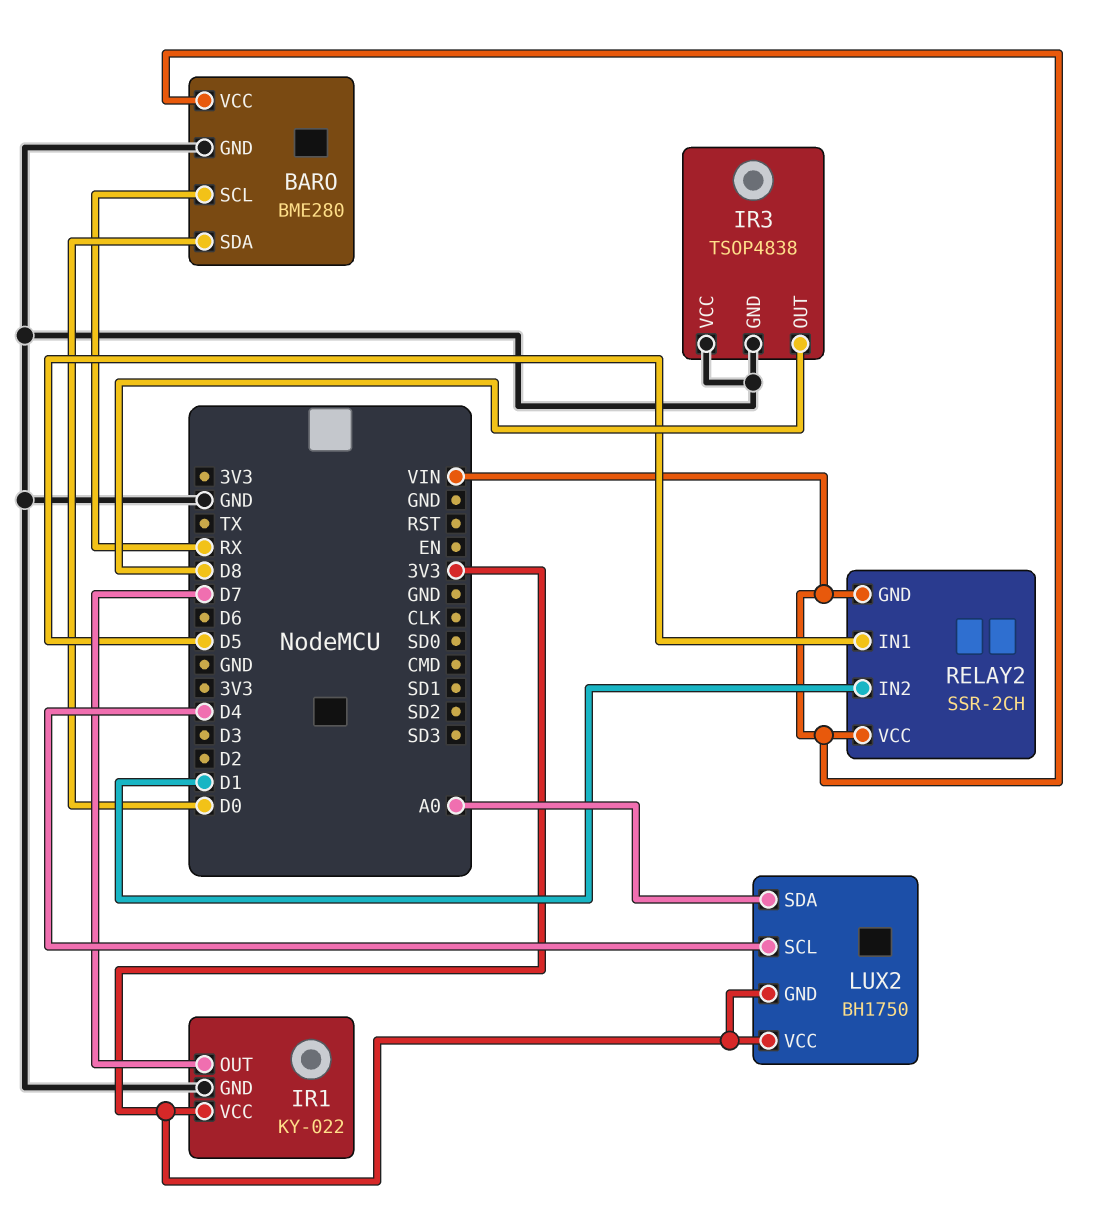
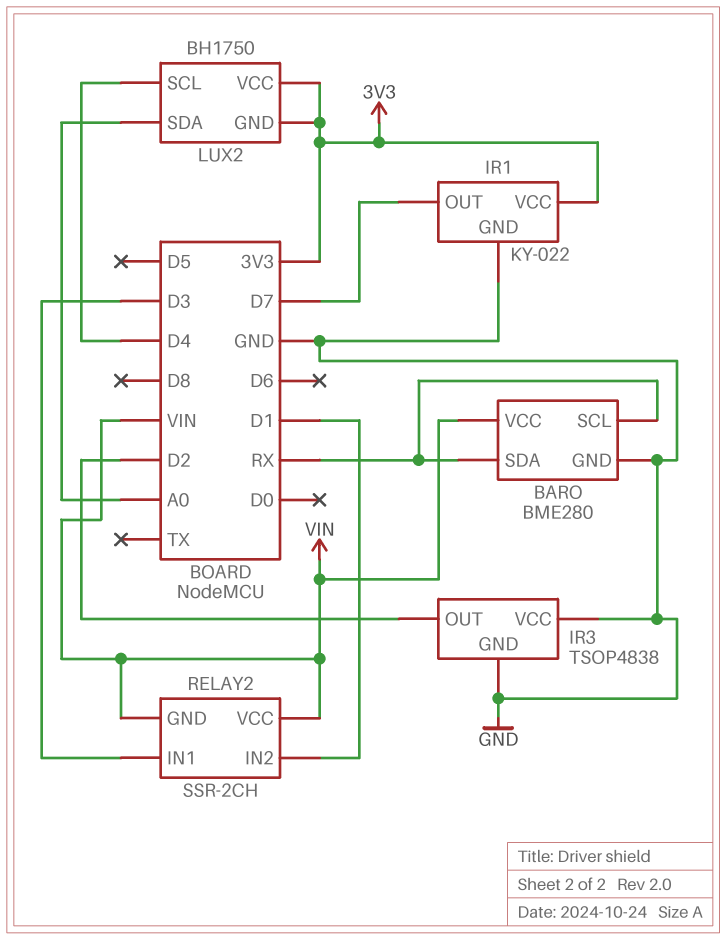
BARO pin SDA: D0 -> RX
IR3 pin OUT: D8 -> D2
RELAY2 pin IN1: D5 -> D3

